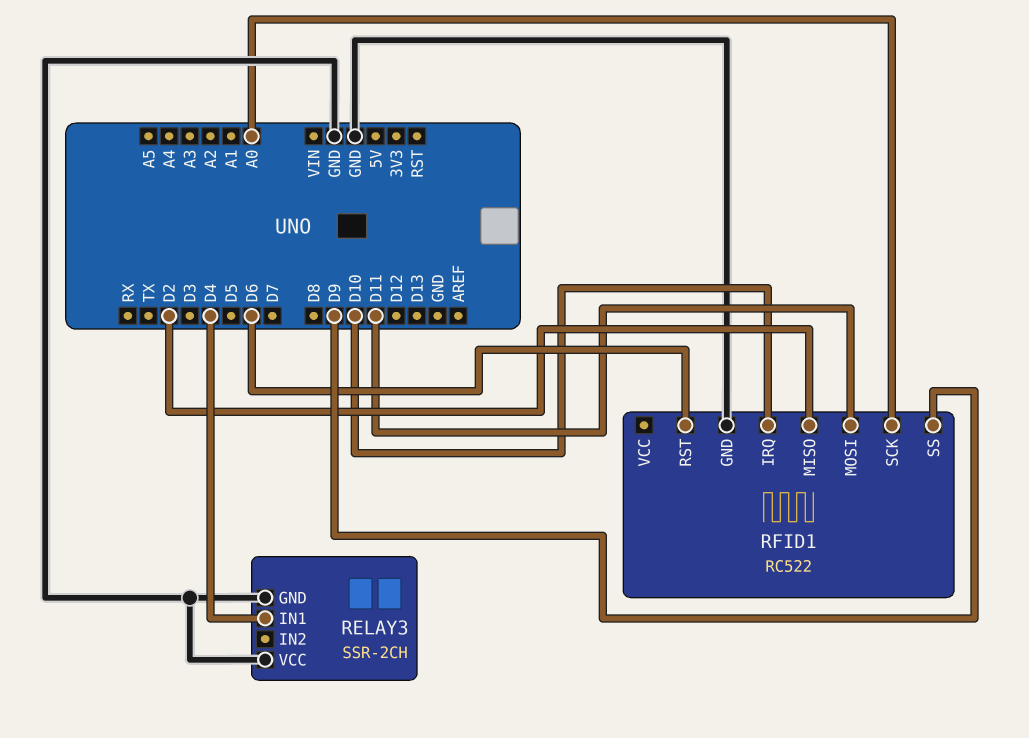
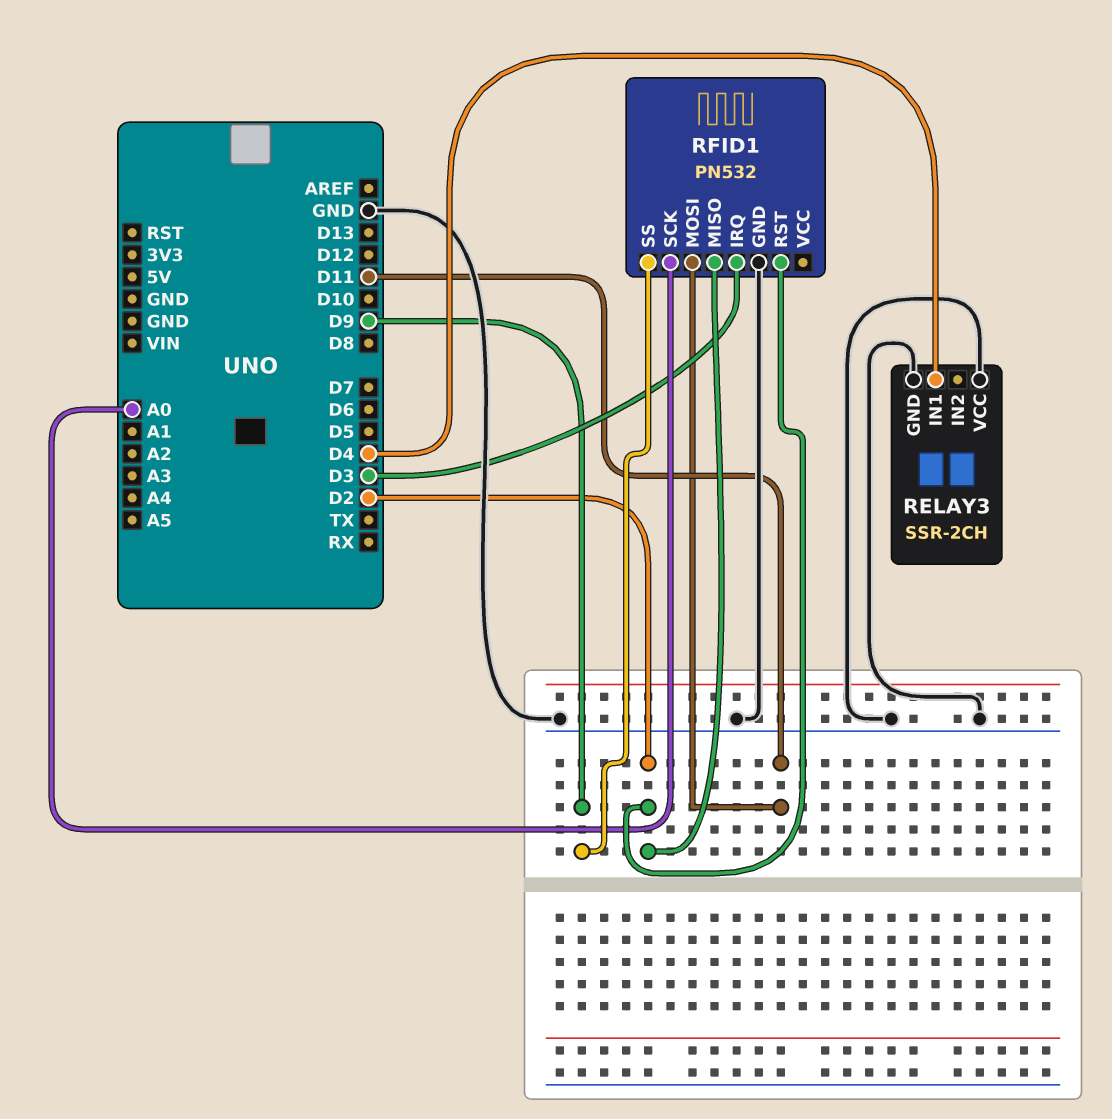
RFID1: RC522 -> PN532
RFID1 pin IRQ: D10 -> D3
RFID1 pin RST: D6 -> D2

